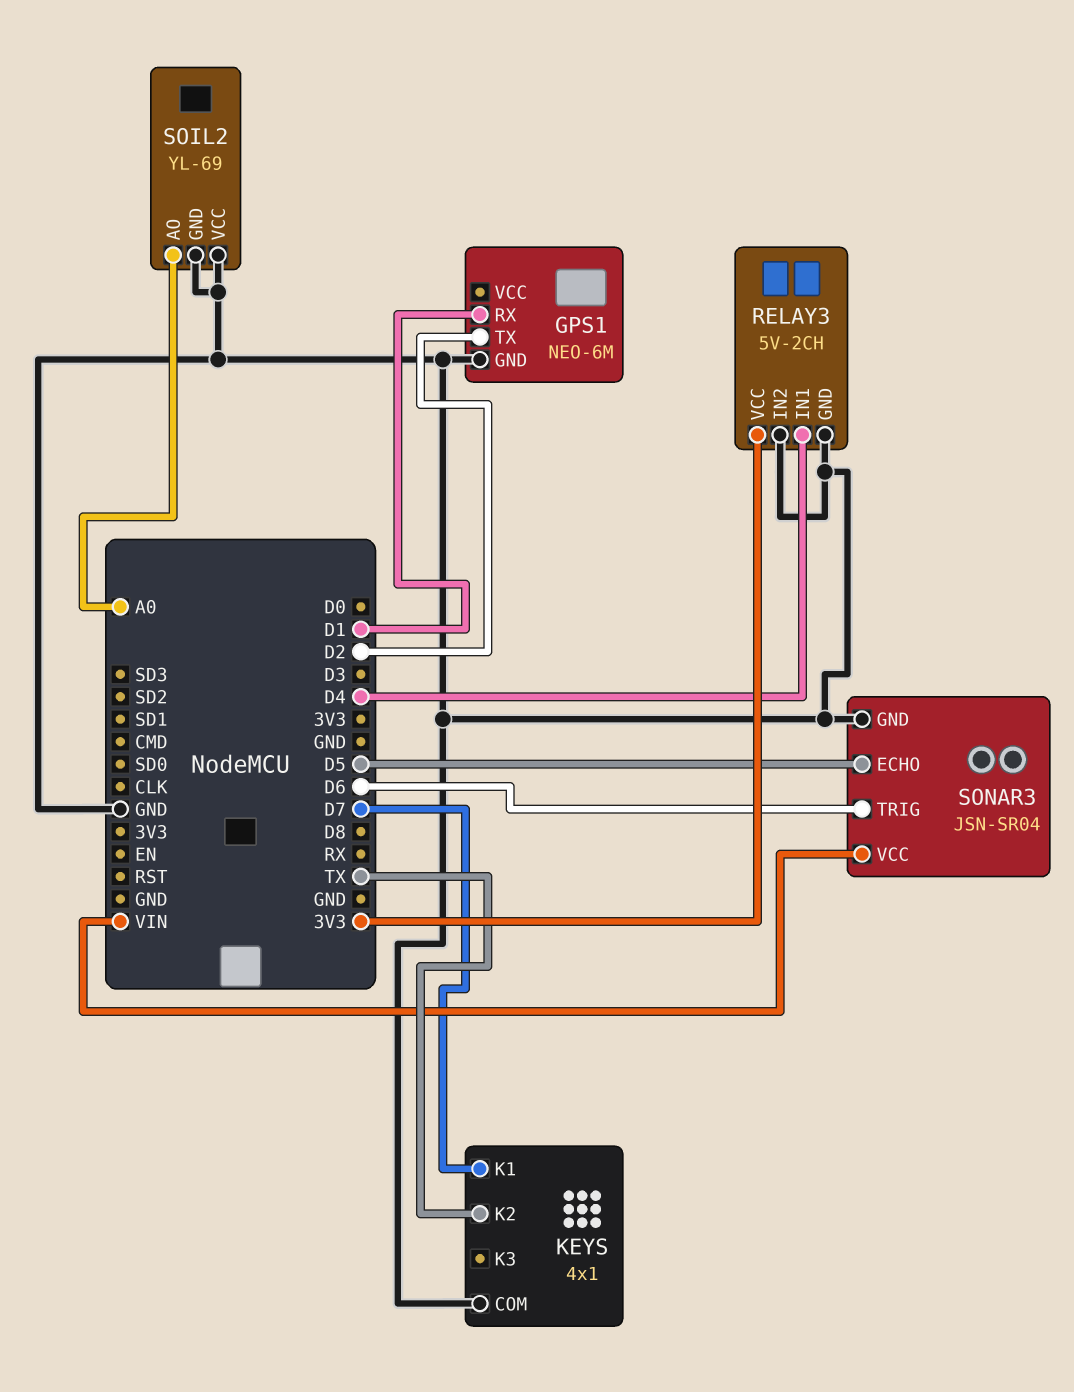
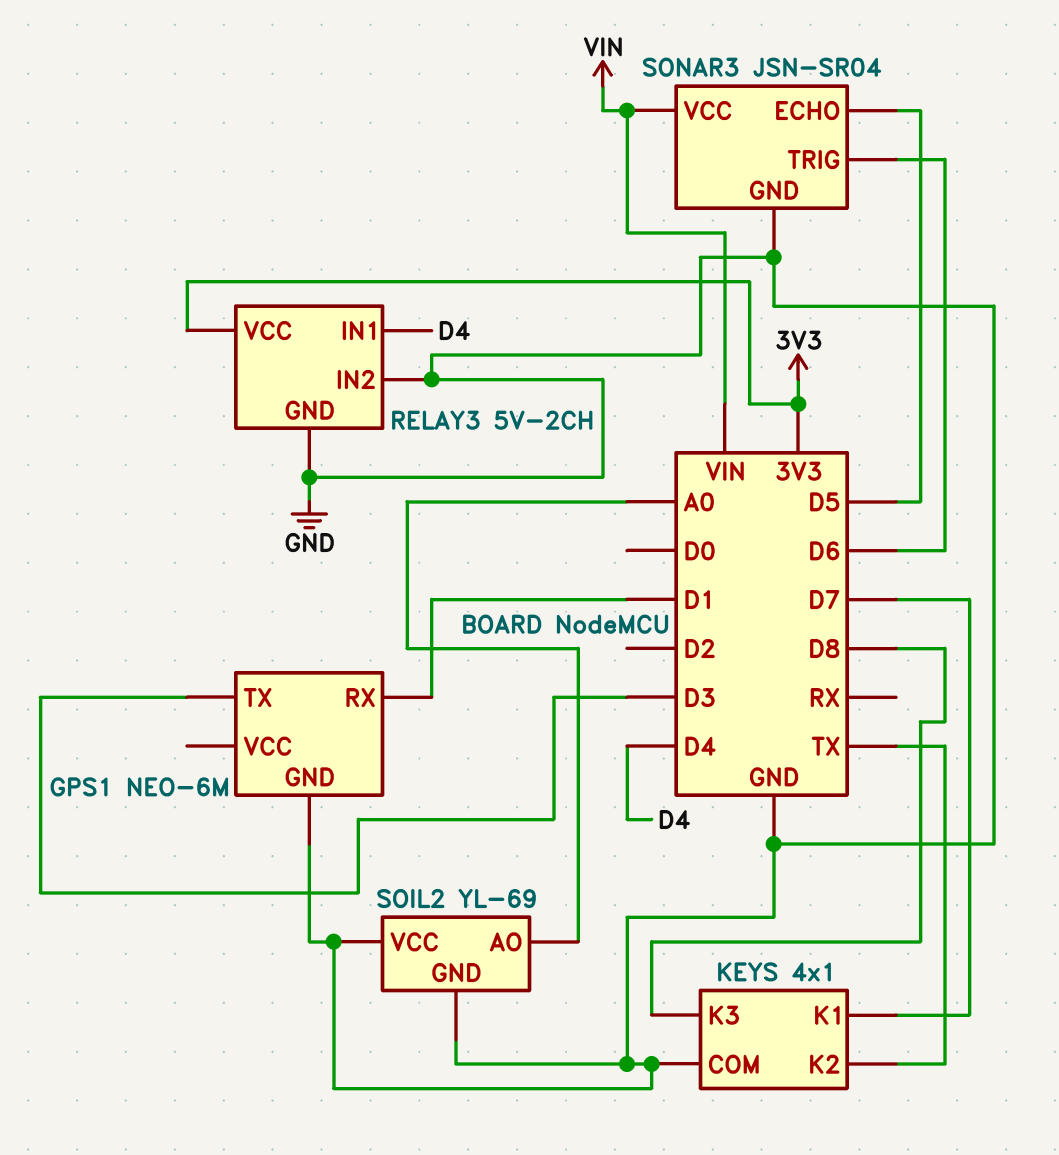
GPS1 pin TX: D2 -> D3
KEYS pin K3: none -> D8

